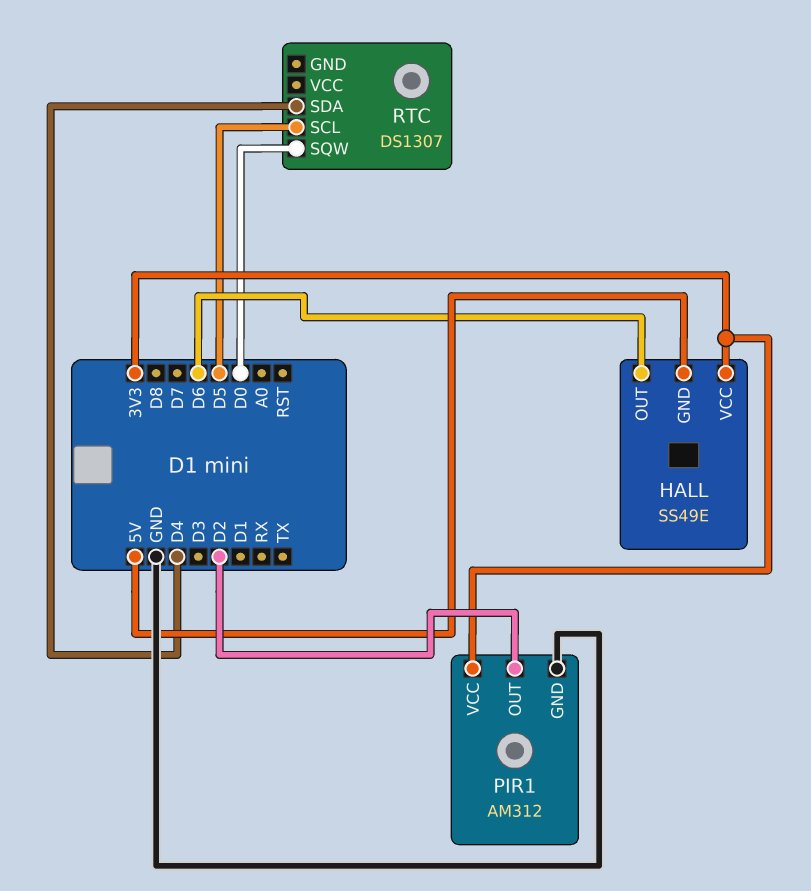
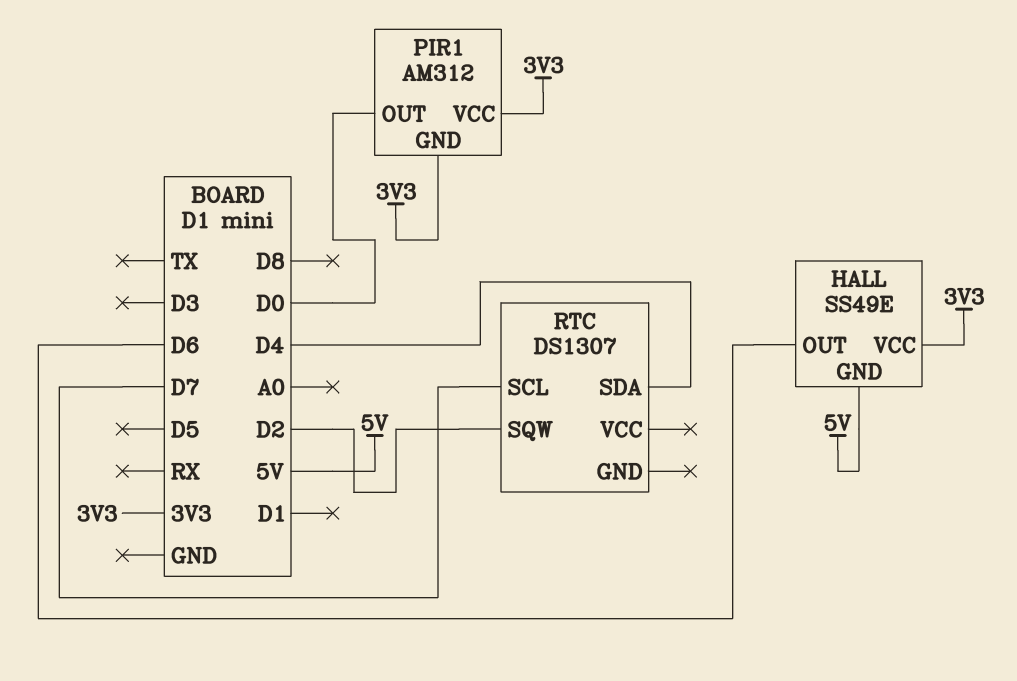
PIR1 pin GND: GND -> 3V3
PIR1 pin OUT: D2 -> D0
RTC pin SCL: D5 -> D7
RTC pin SQW: D0 -> D2

